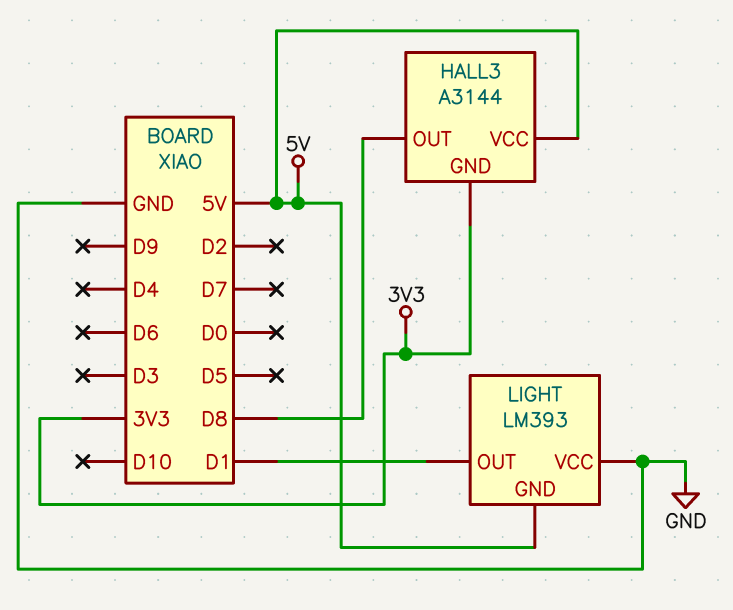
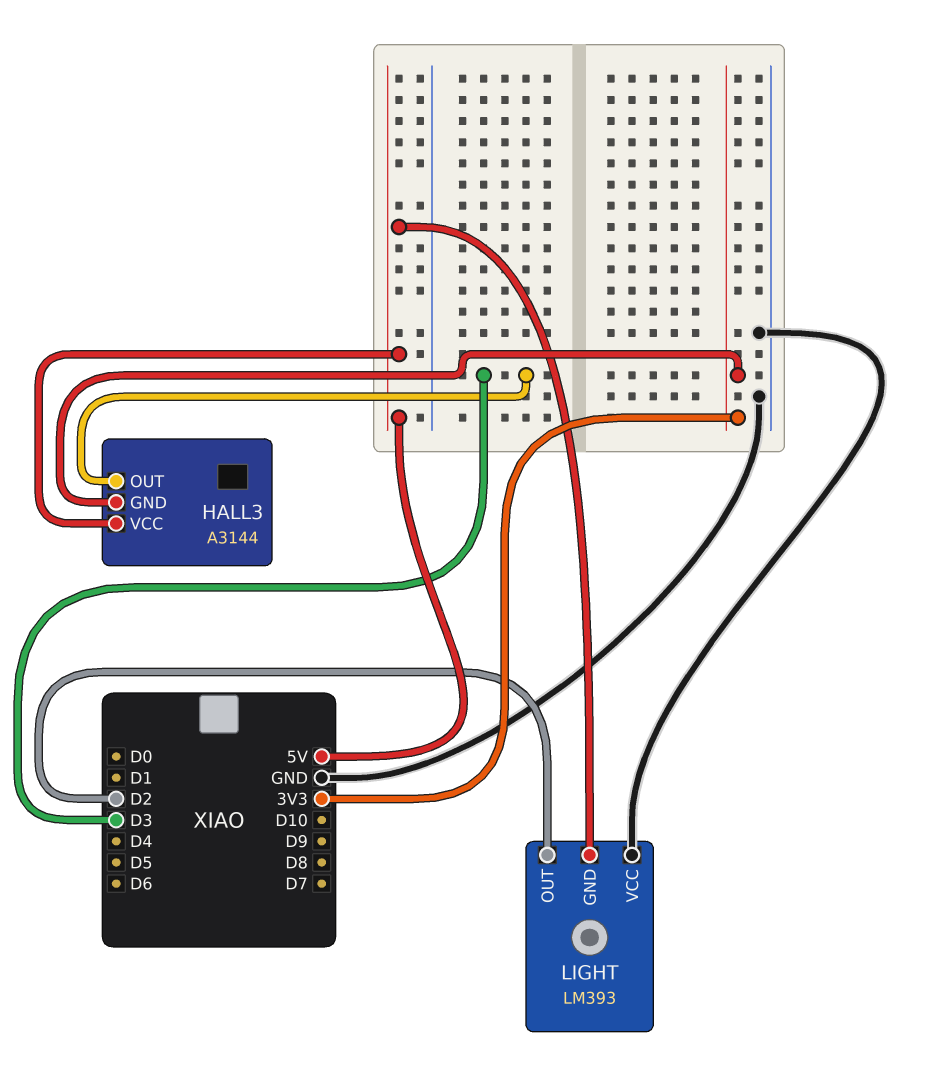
HALL3 pin OUT: D8 -> D3
LIGHT pin OUT: D1 -> D2

